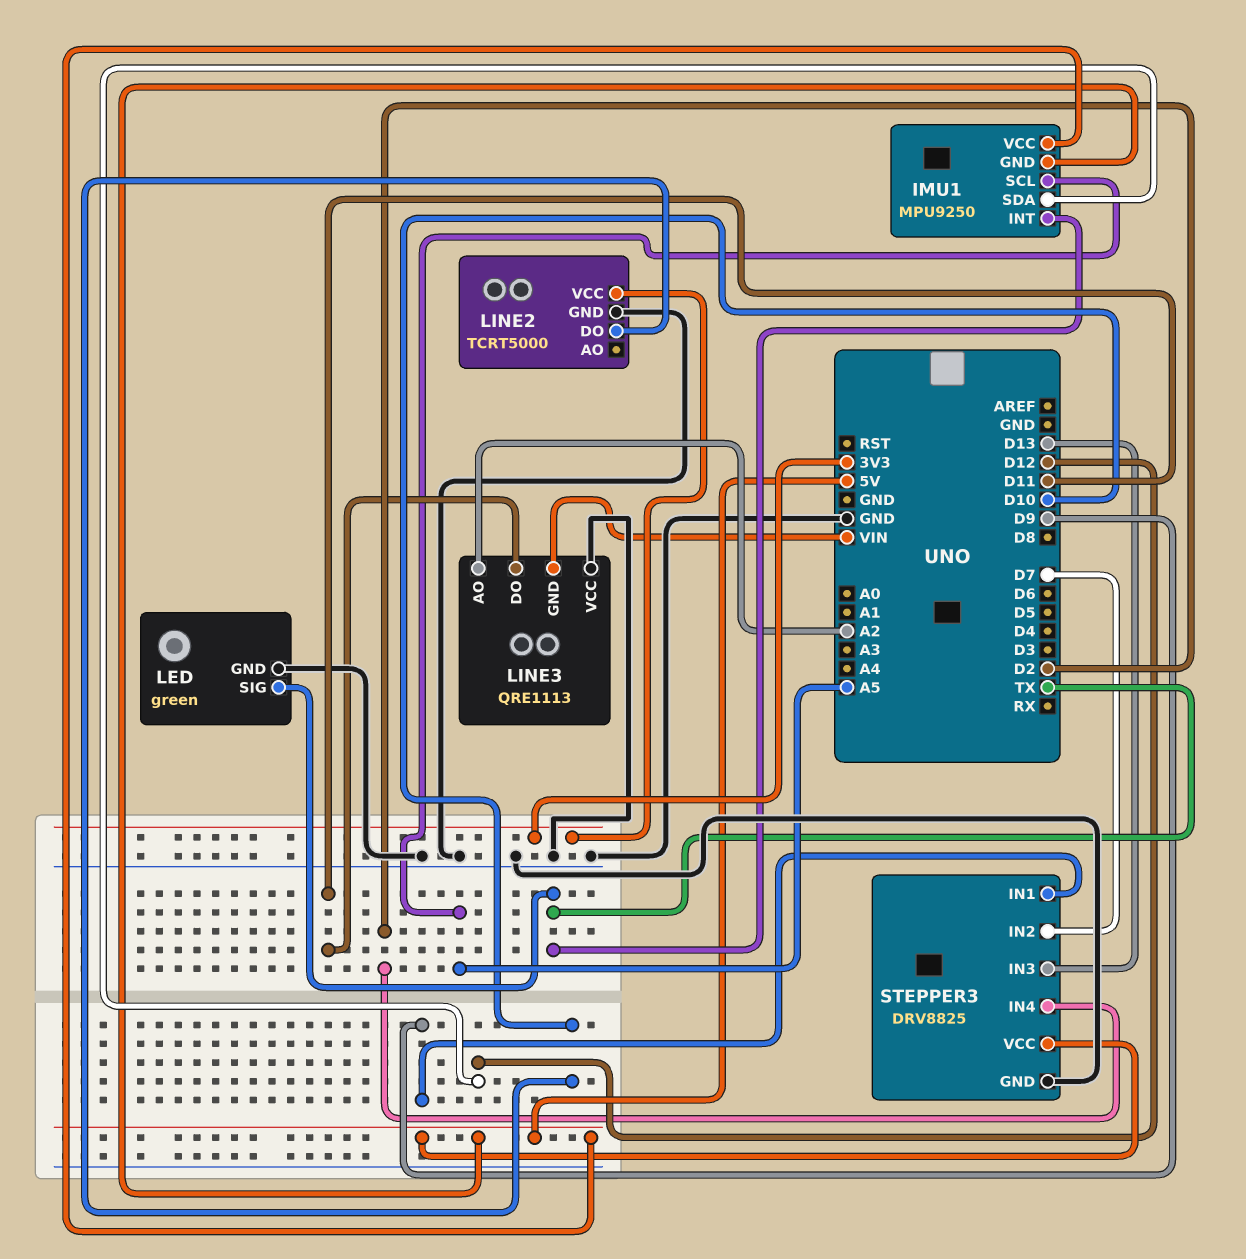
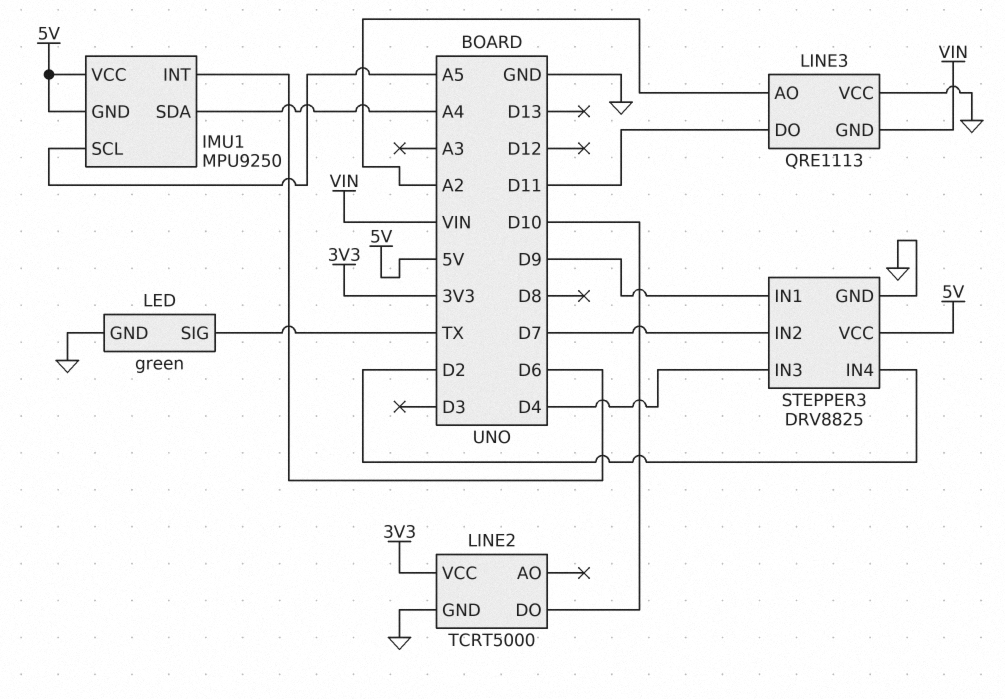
IMU1 pin INT: TX -> D6
IMU1 pin SDA: D12 -> A4
STEPPER3 pin IN3: D13 -> D4

